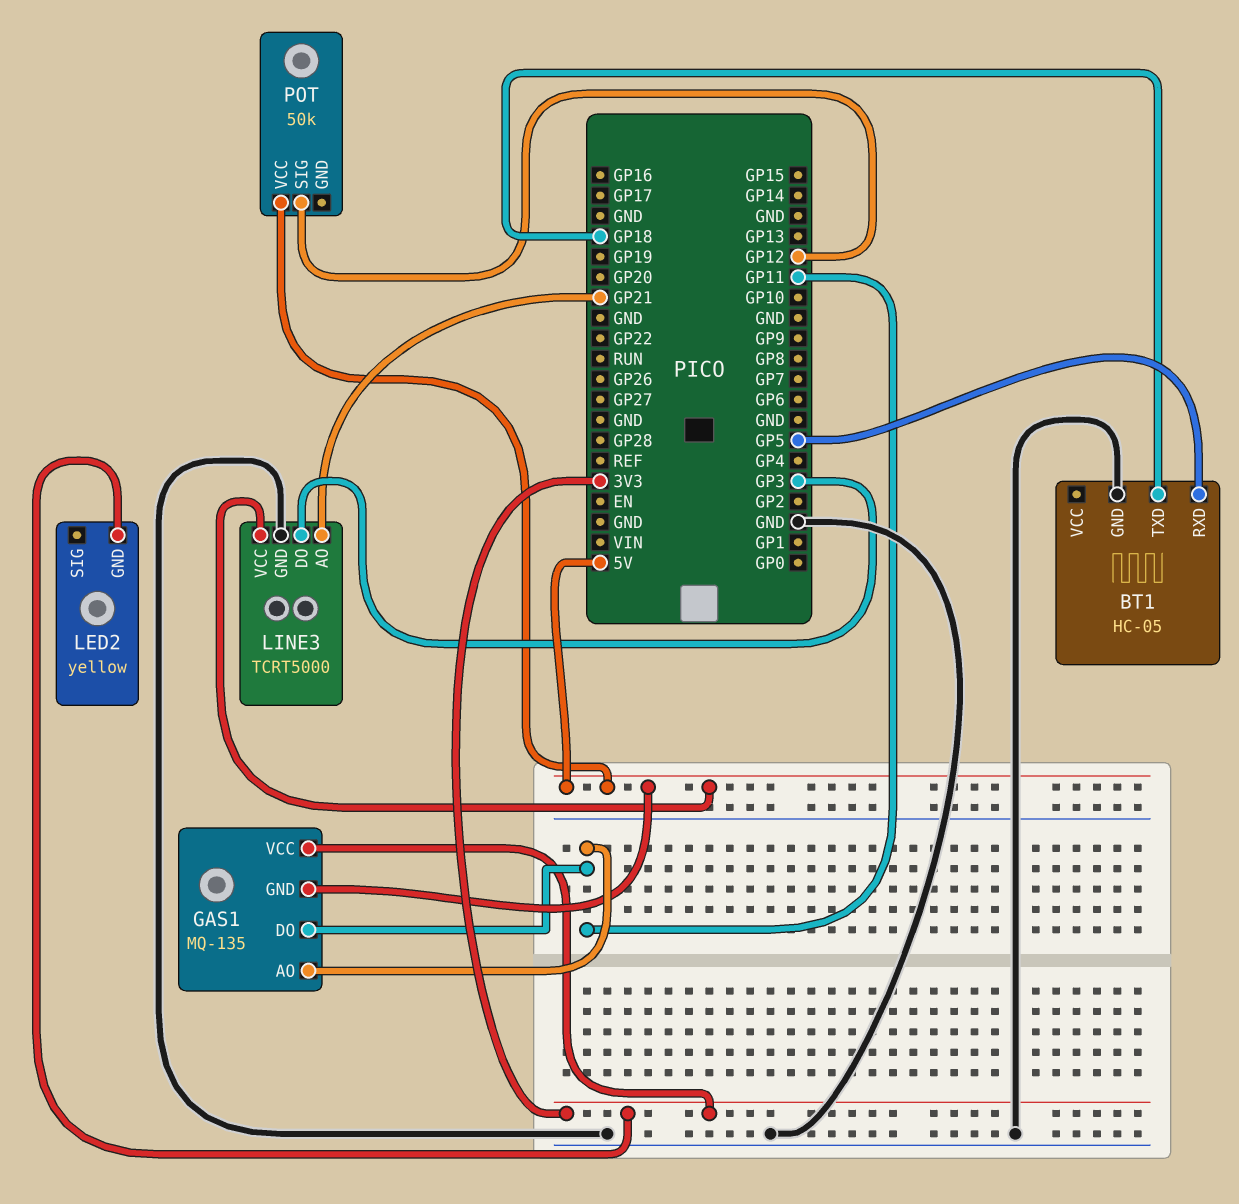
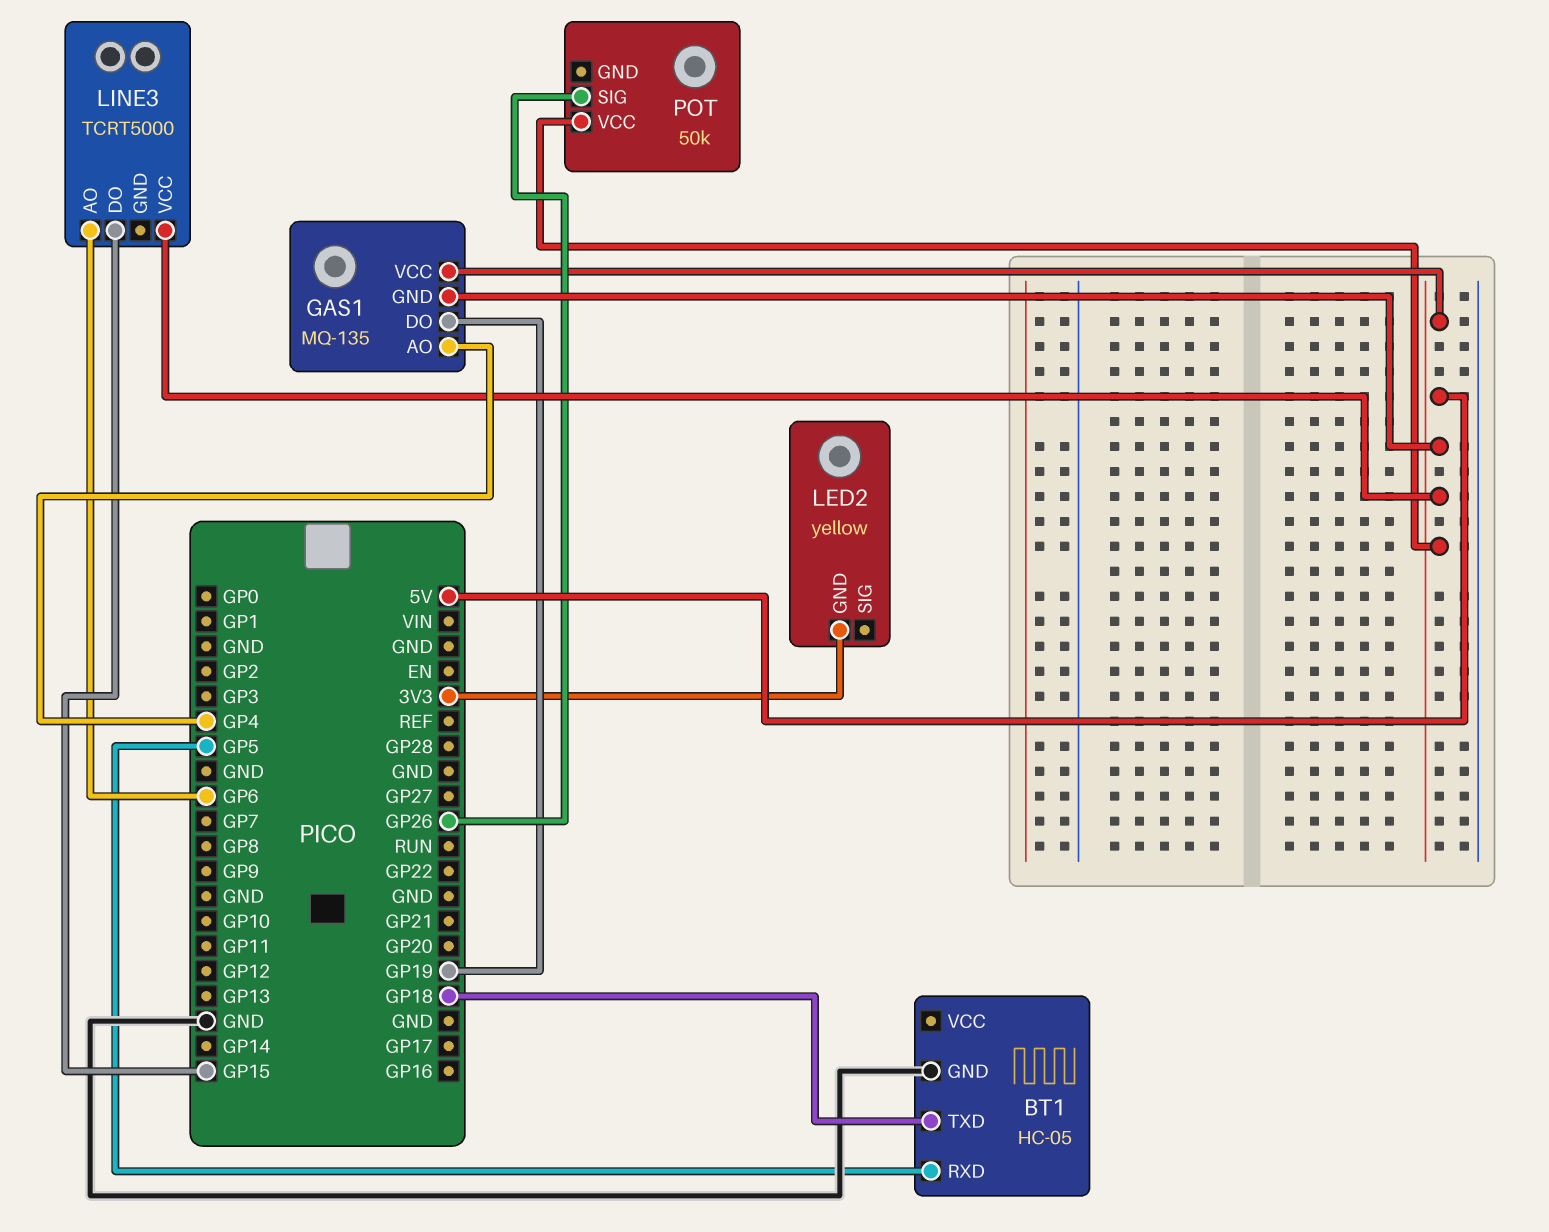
GAS1 pin AO: GP11 -> GP4
GAS1 pin DO: GP11 -> GP19
GAS1 pin VCC: 3V3 -> 5V
LINE3 pin AO: GP21 -> GP6
LINE3 pin DO: GP3 -> GP15
LINE3 pin GND: GND -> none
POT pin SIG: GP12 -> GP26

